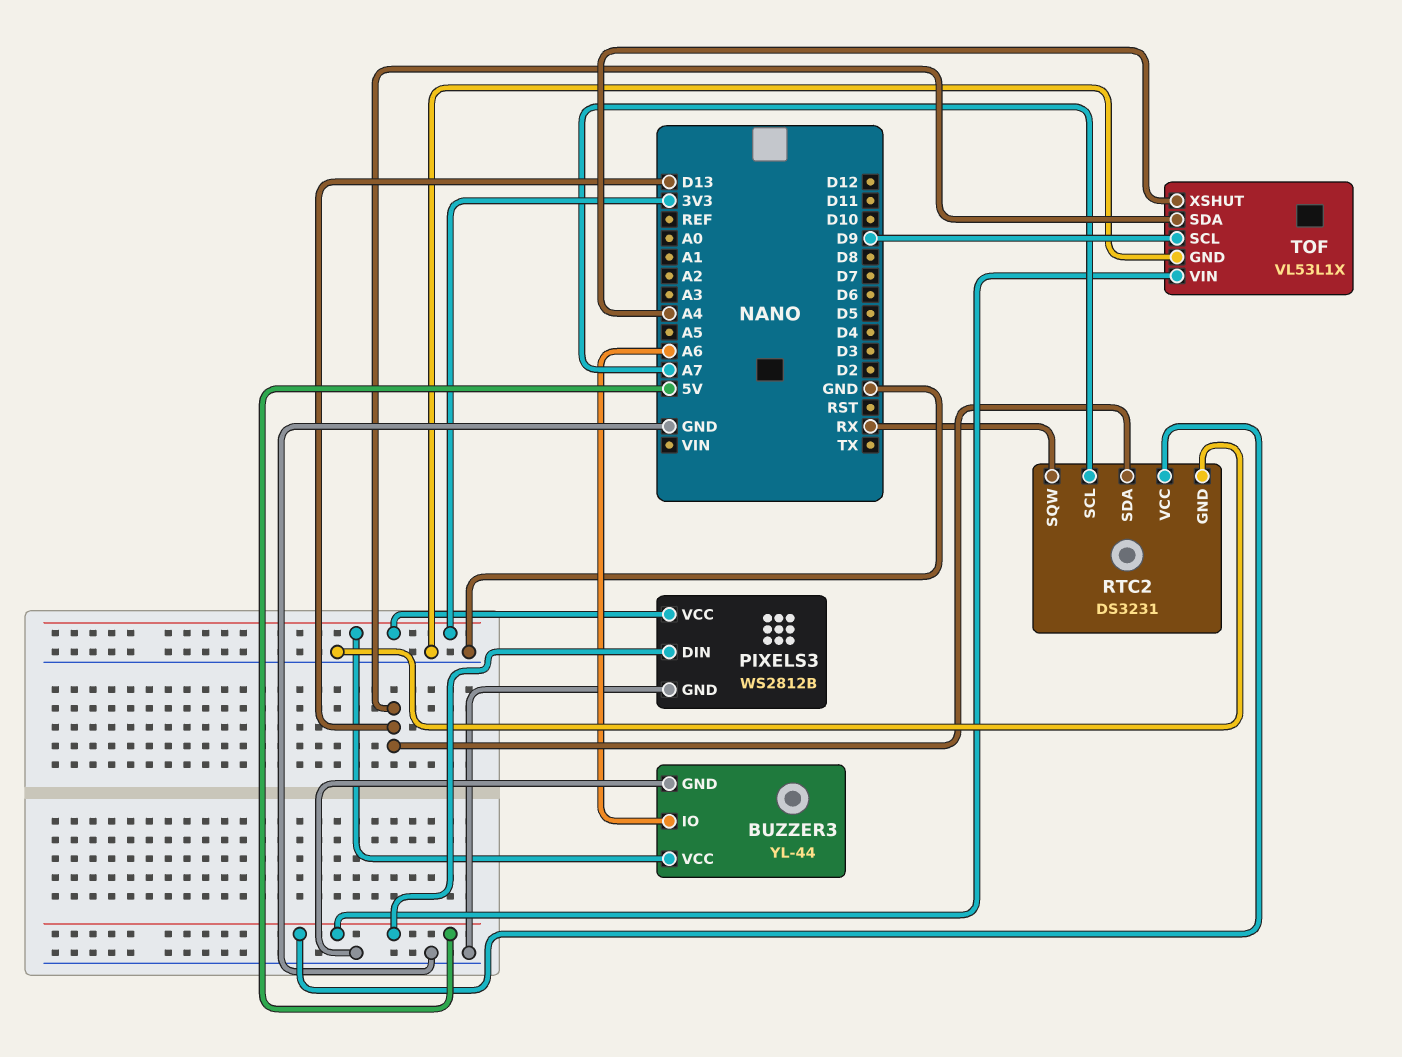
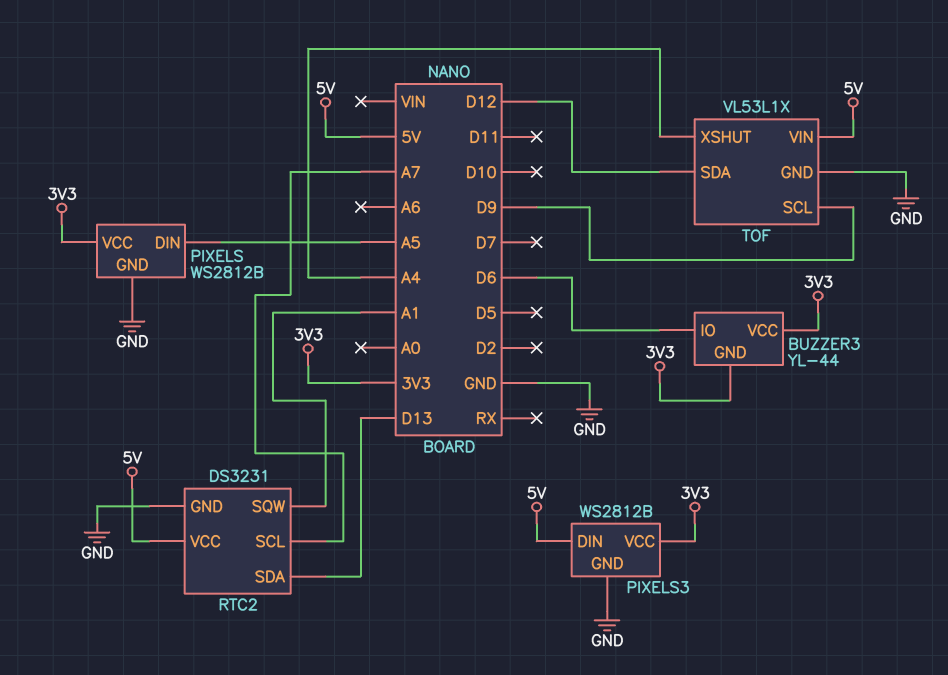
BUZZER3 pin GND: GND -> 3V3
BUZZER3 pin IO: A6 -> D6
PIXELS: none -> WS2812B
PIXELS pin DIN: none -> A5
PIXELS pin GND: none -> GND
PIXELS pin VCC: none -> 3V3
RTC2 pin SQW: RX -> A1
TOF pin SDA: D13 -> D12

